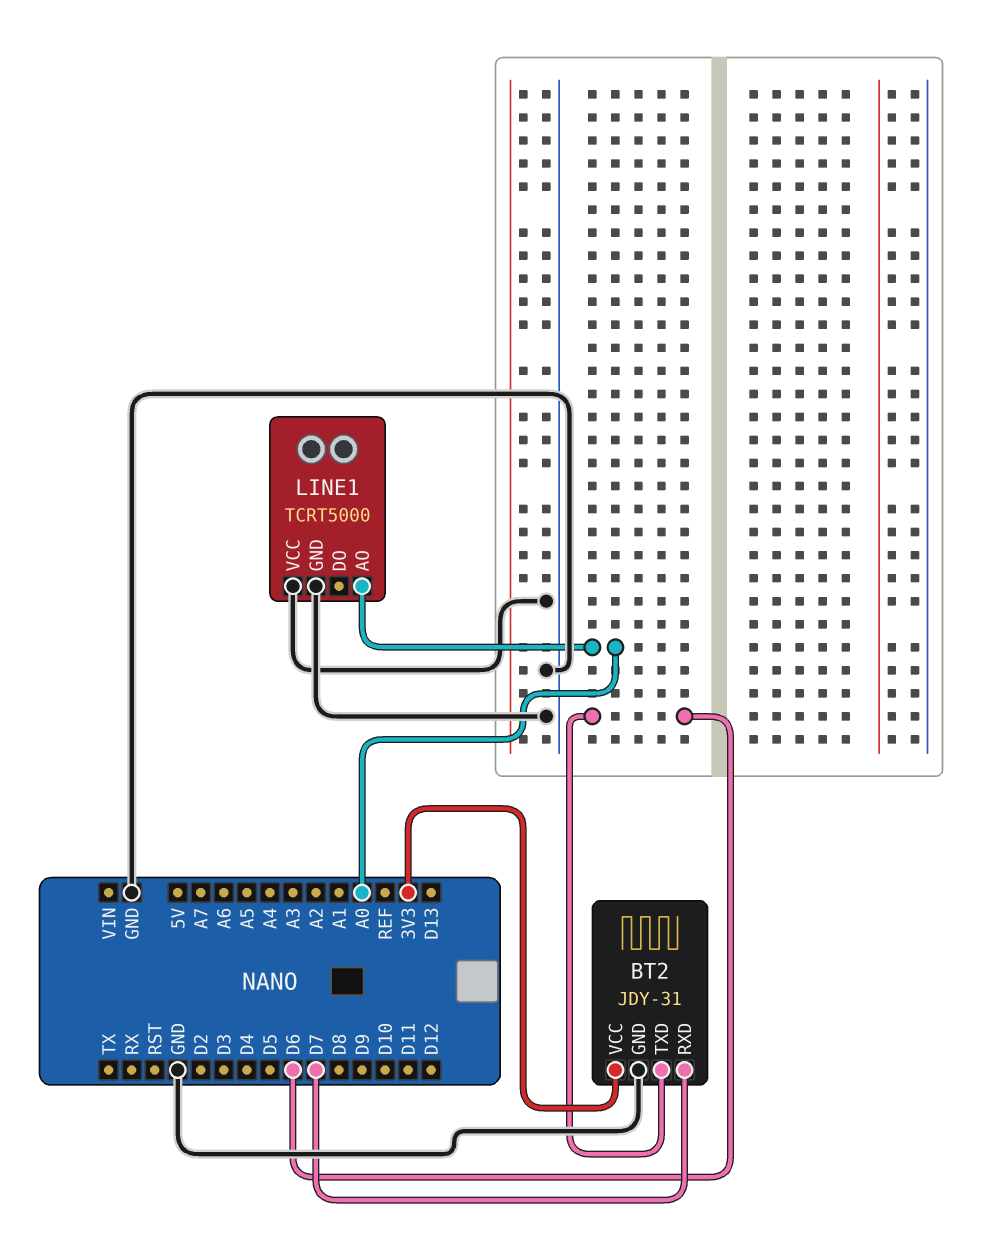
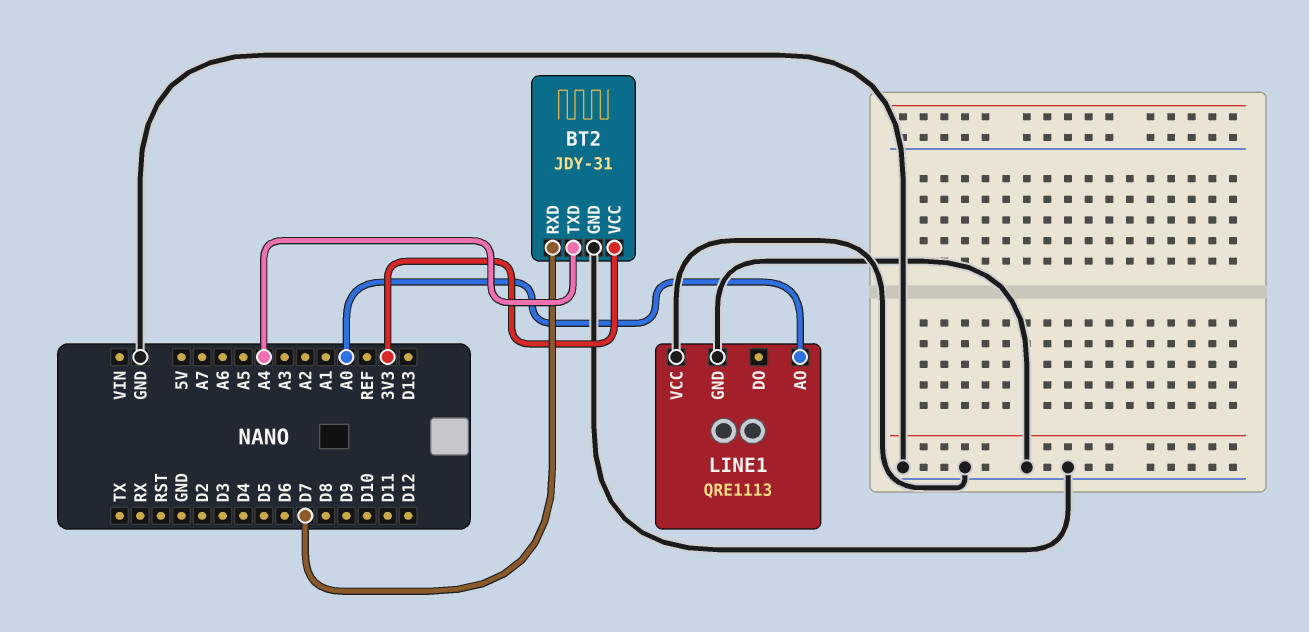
BT2 pin TXD: D6 -> A4
LINE1: TCRT5000 -> QRE1113

